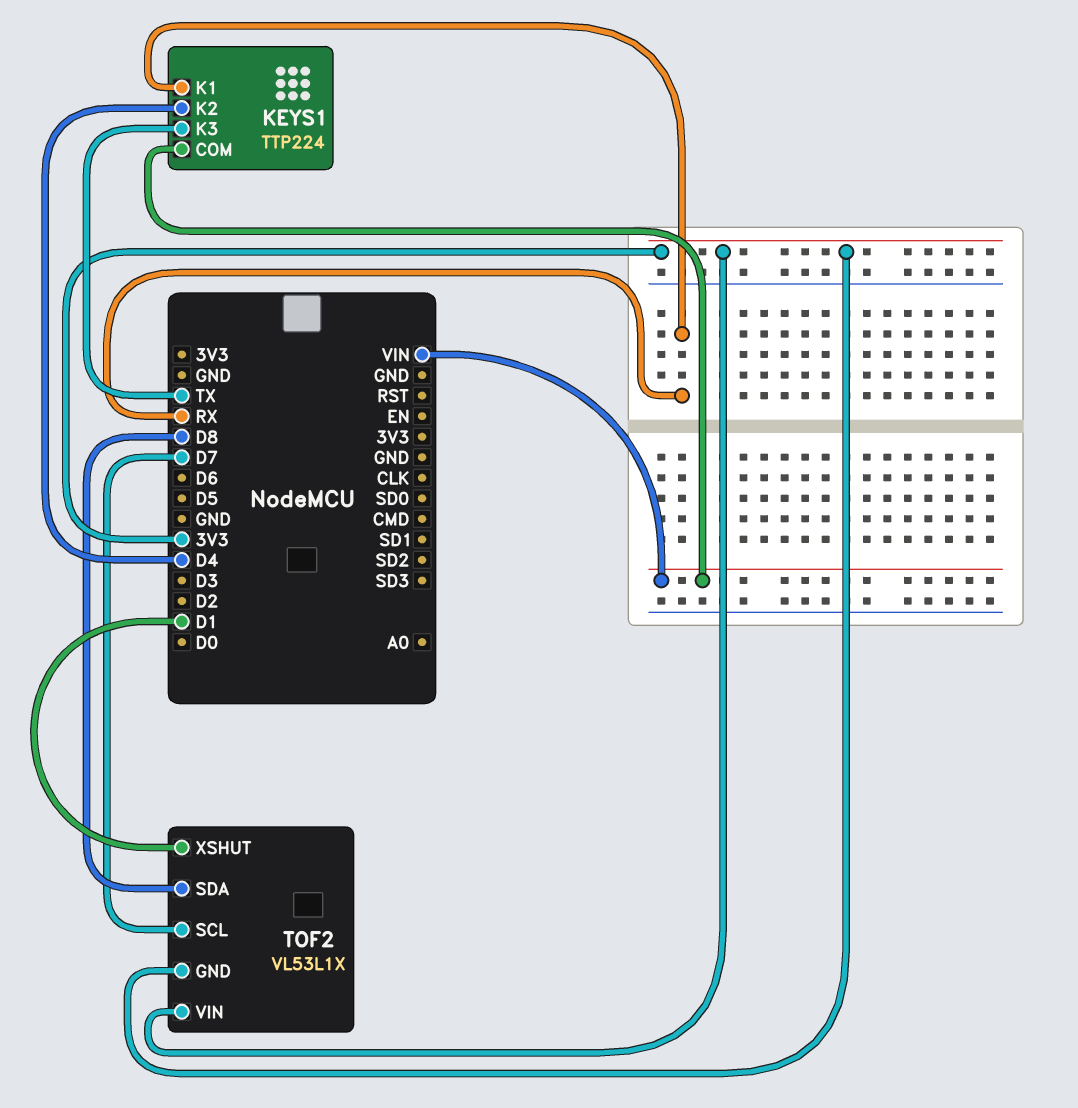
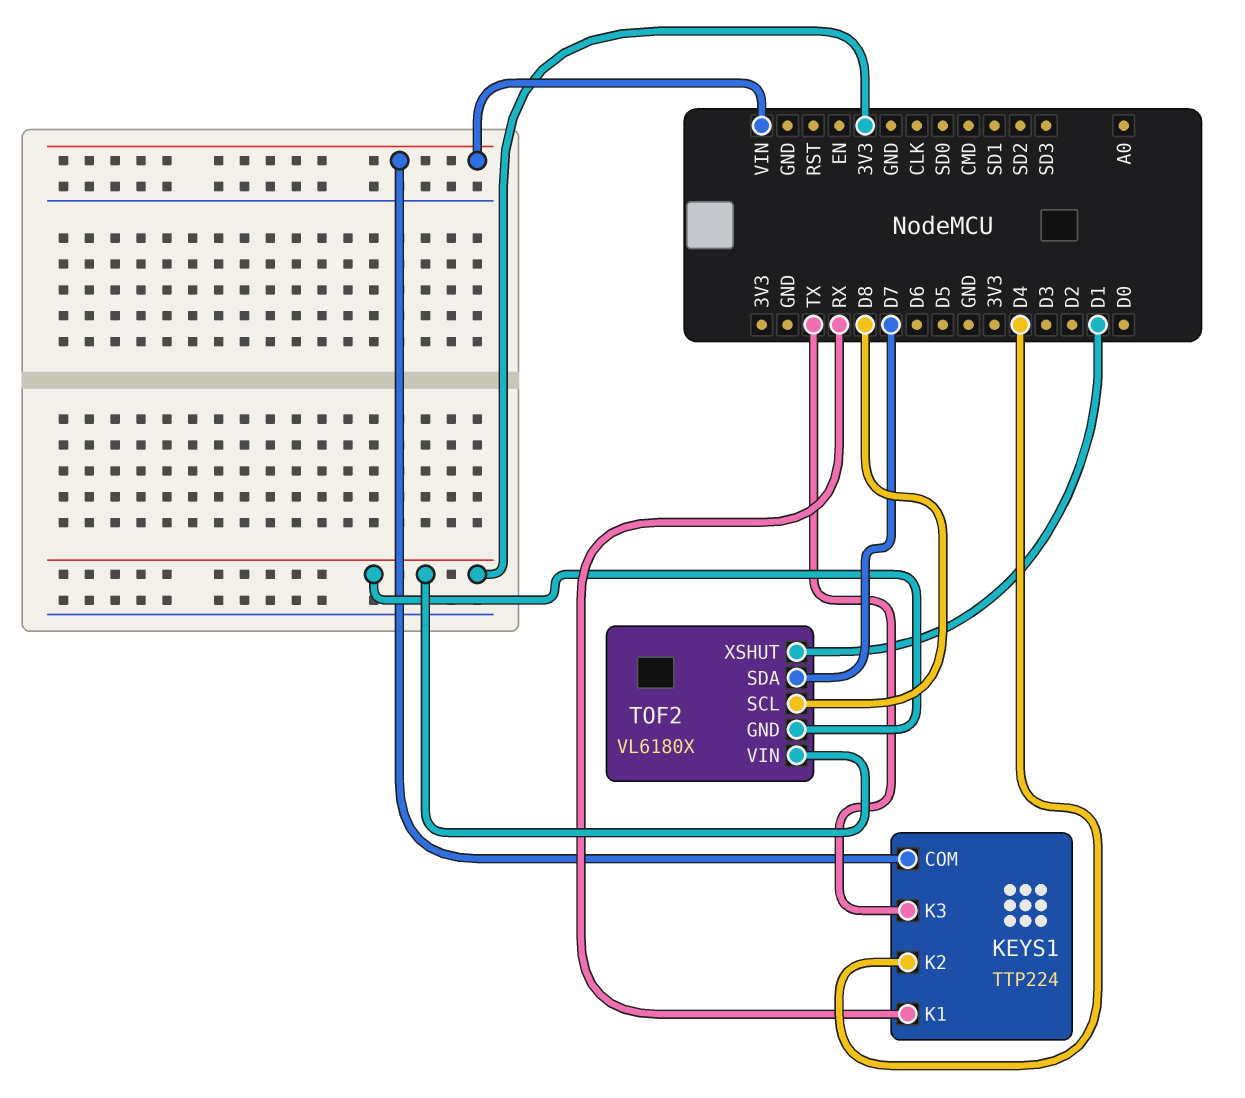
TOF2: VL53L1X -> VL6180X
TOF2 pin SCL: D7 -> D8
TOF2 pin SDA: D8 -> D7

